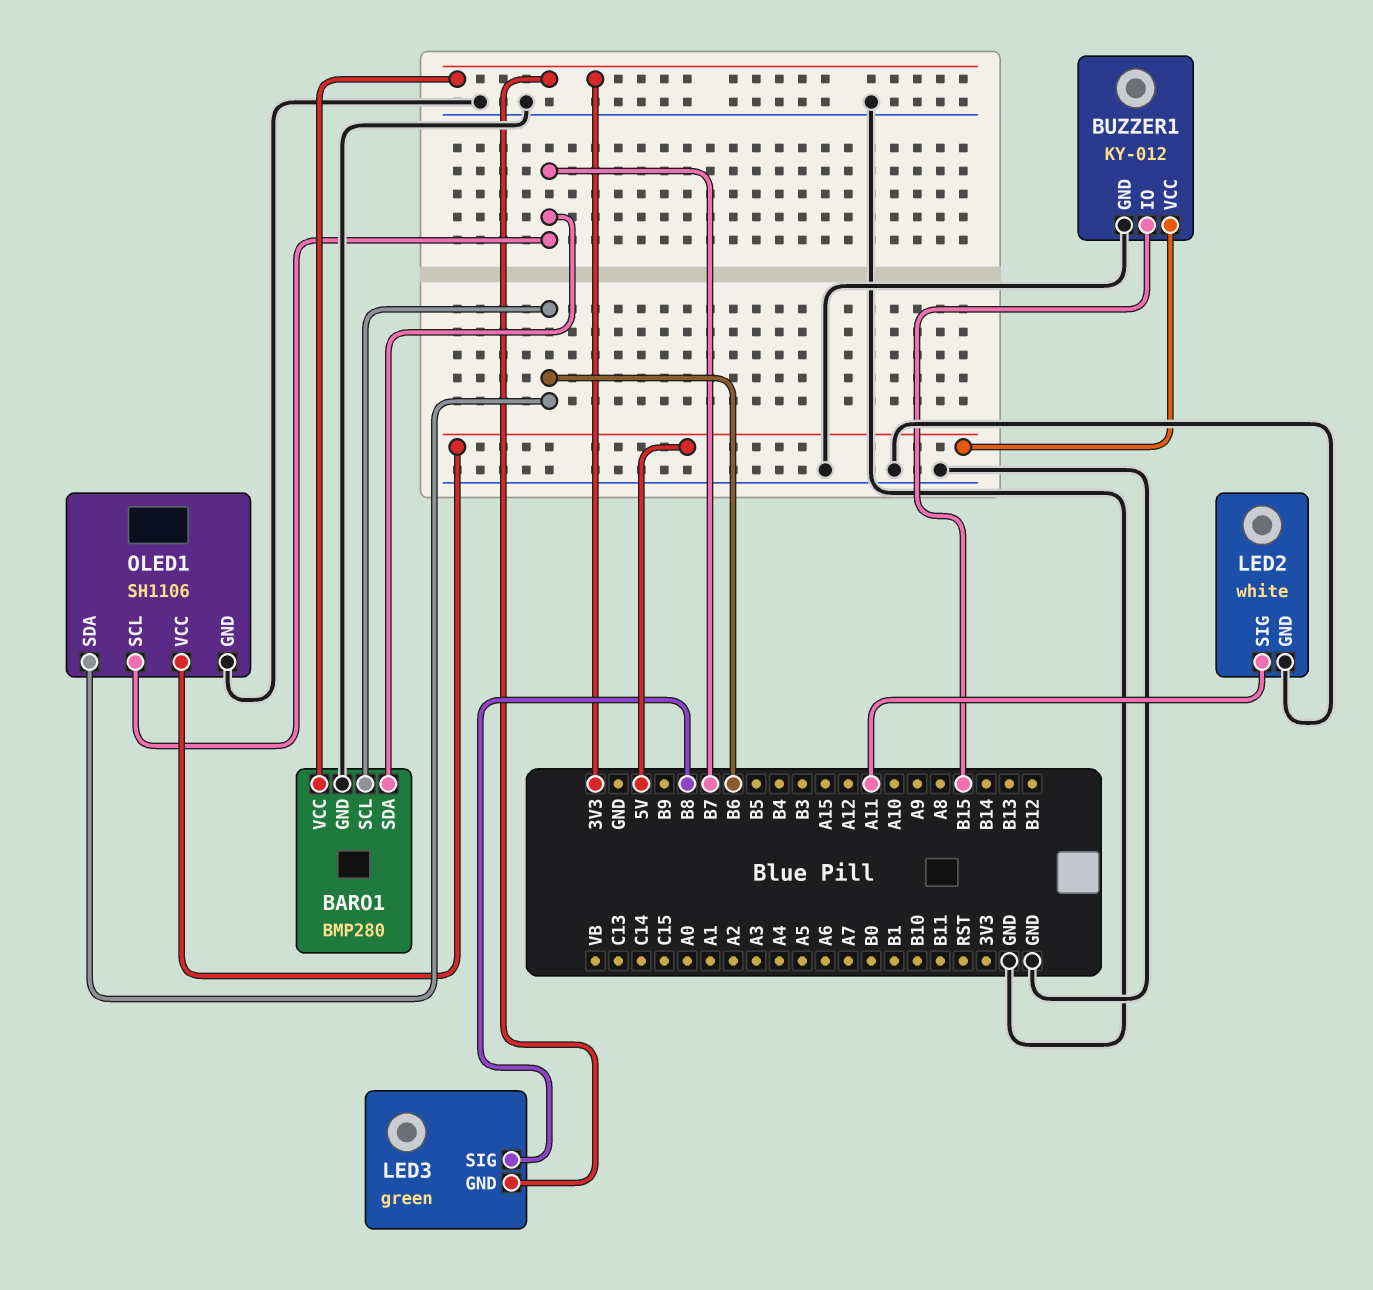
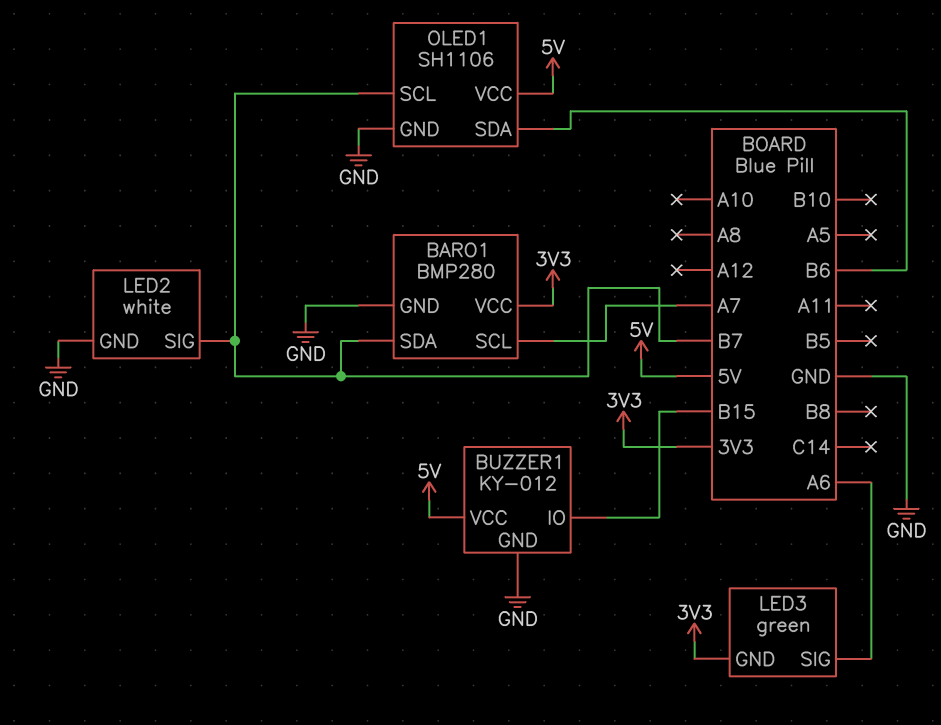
BARO1 pin SCL: B6 -> A7
LED2 pin SIG: A11 -> B7
LED3 pin SIG: B8 -> A6

